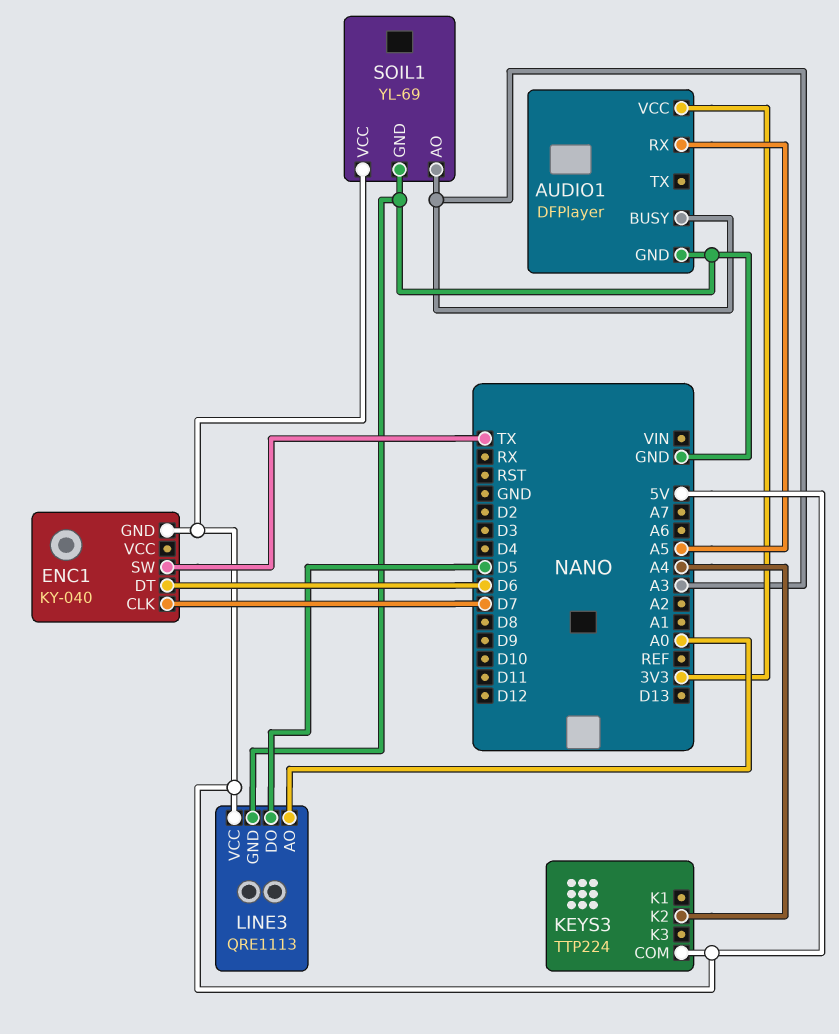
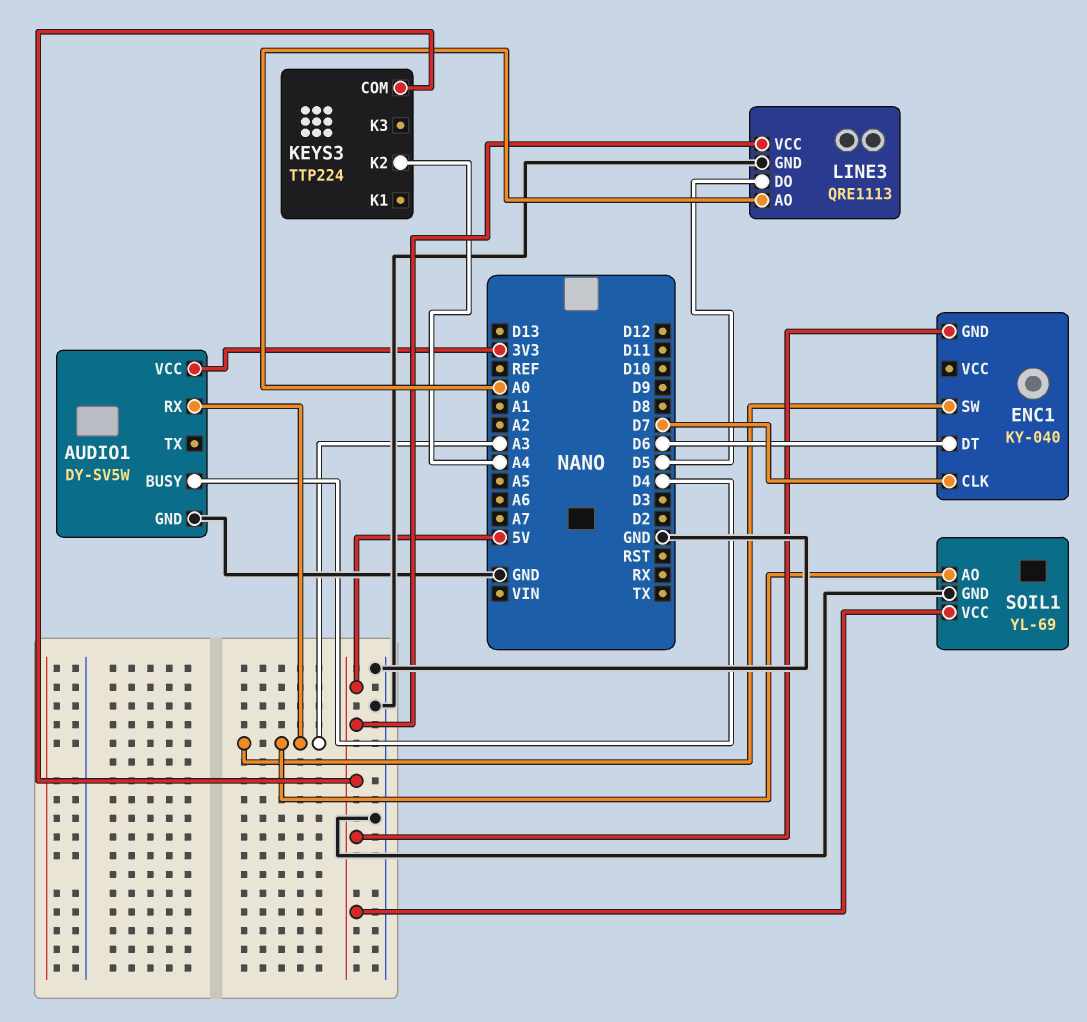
AUDIO1: DFPlayer -> DY-SV5W
AUDIO1 pin BUSY: A3 -> D4
AUDIO1 pin RX: A5 -> A3
ENC1 pin SW: TX -> A3

